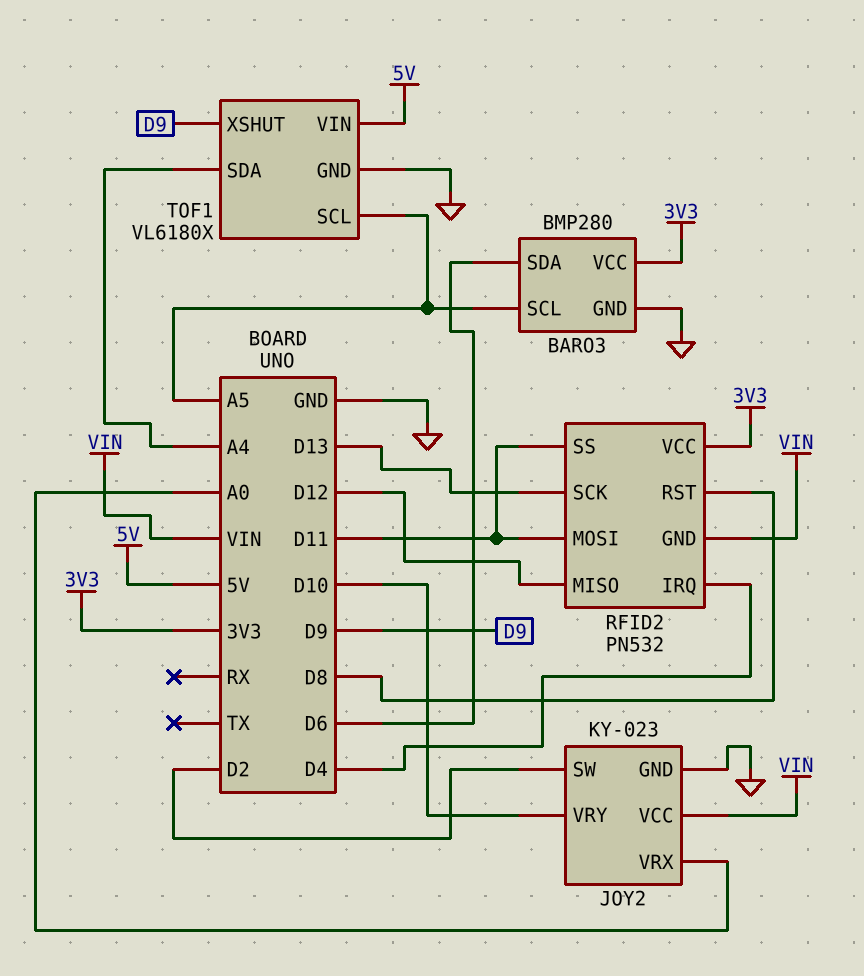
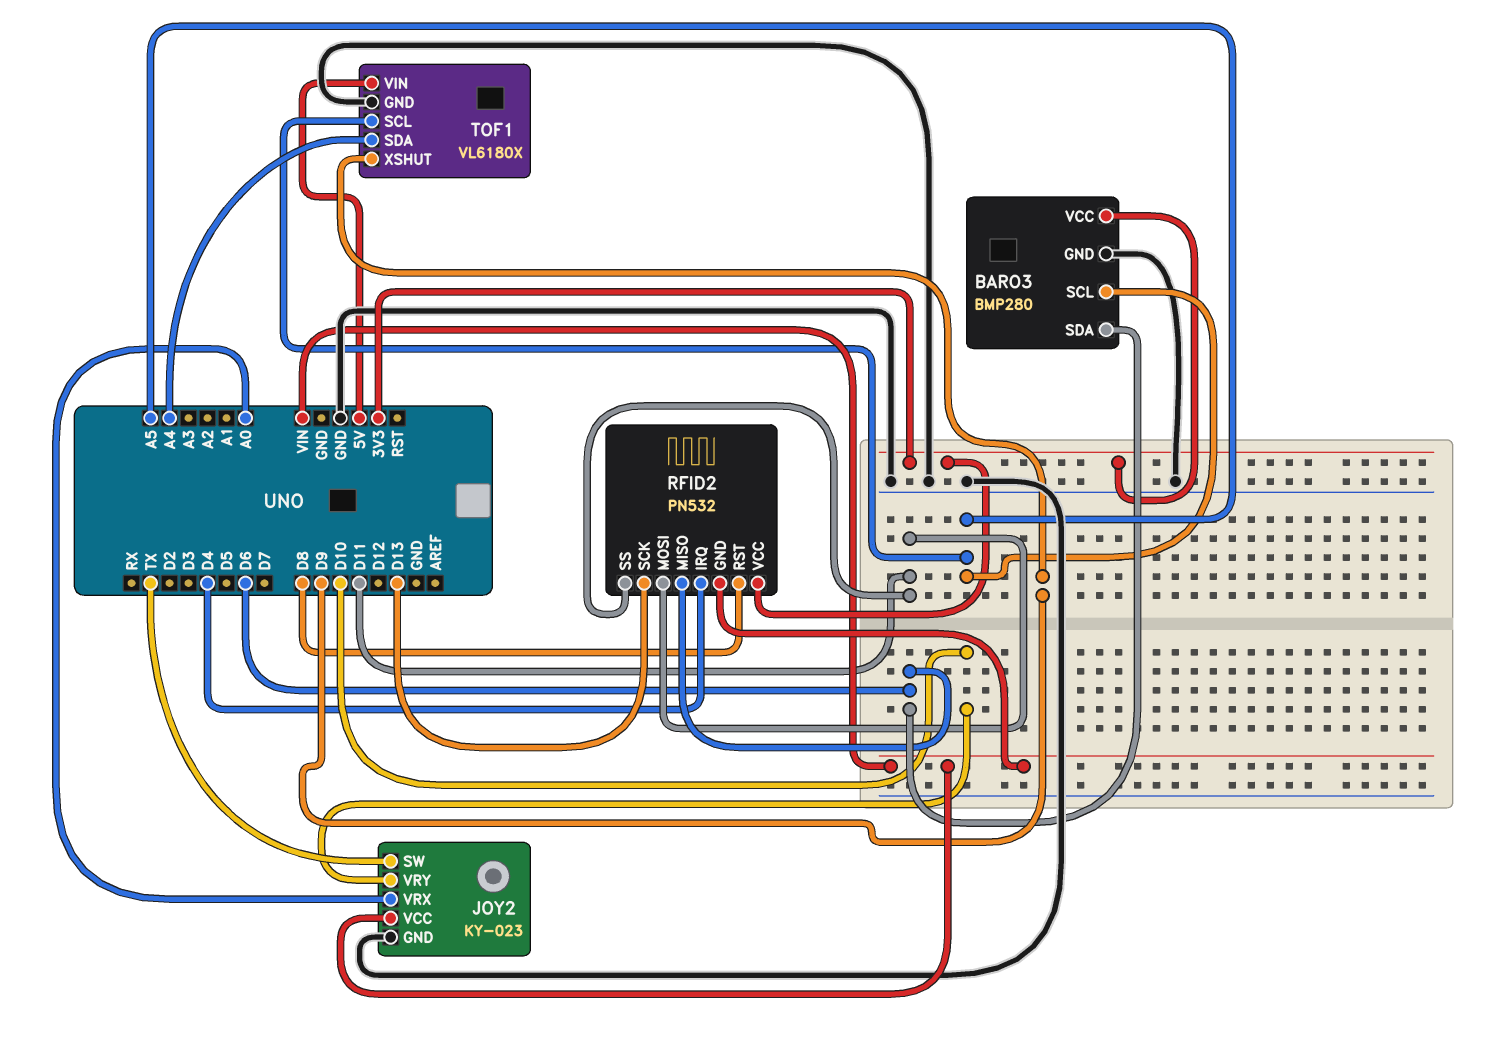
JOY2 pin SW: D2 -> TX
RFID2 pin MISO: D12 -> D6

